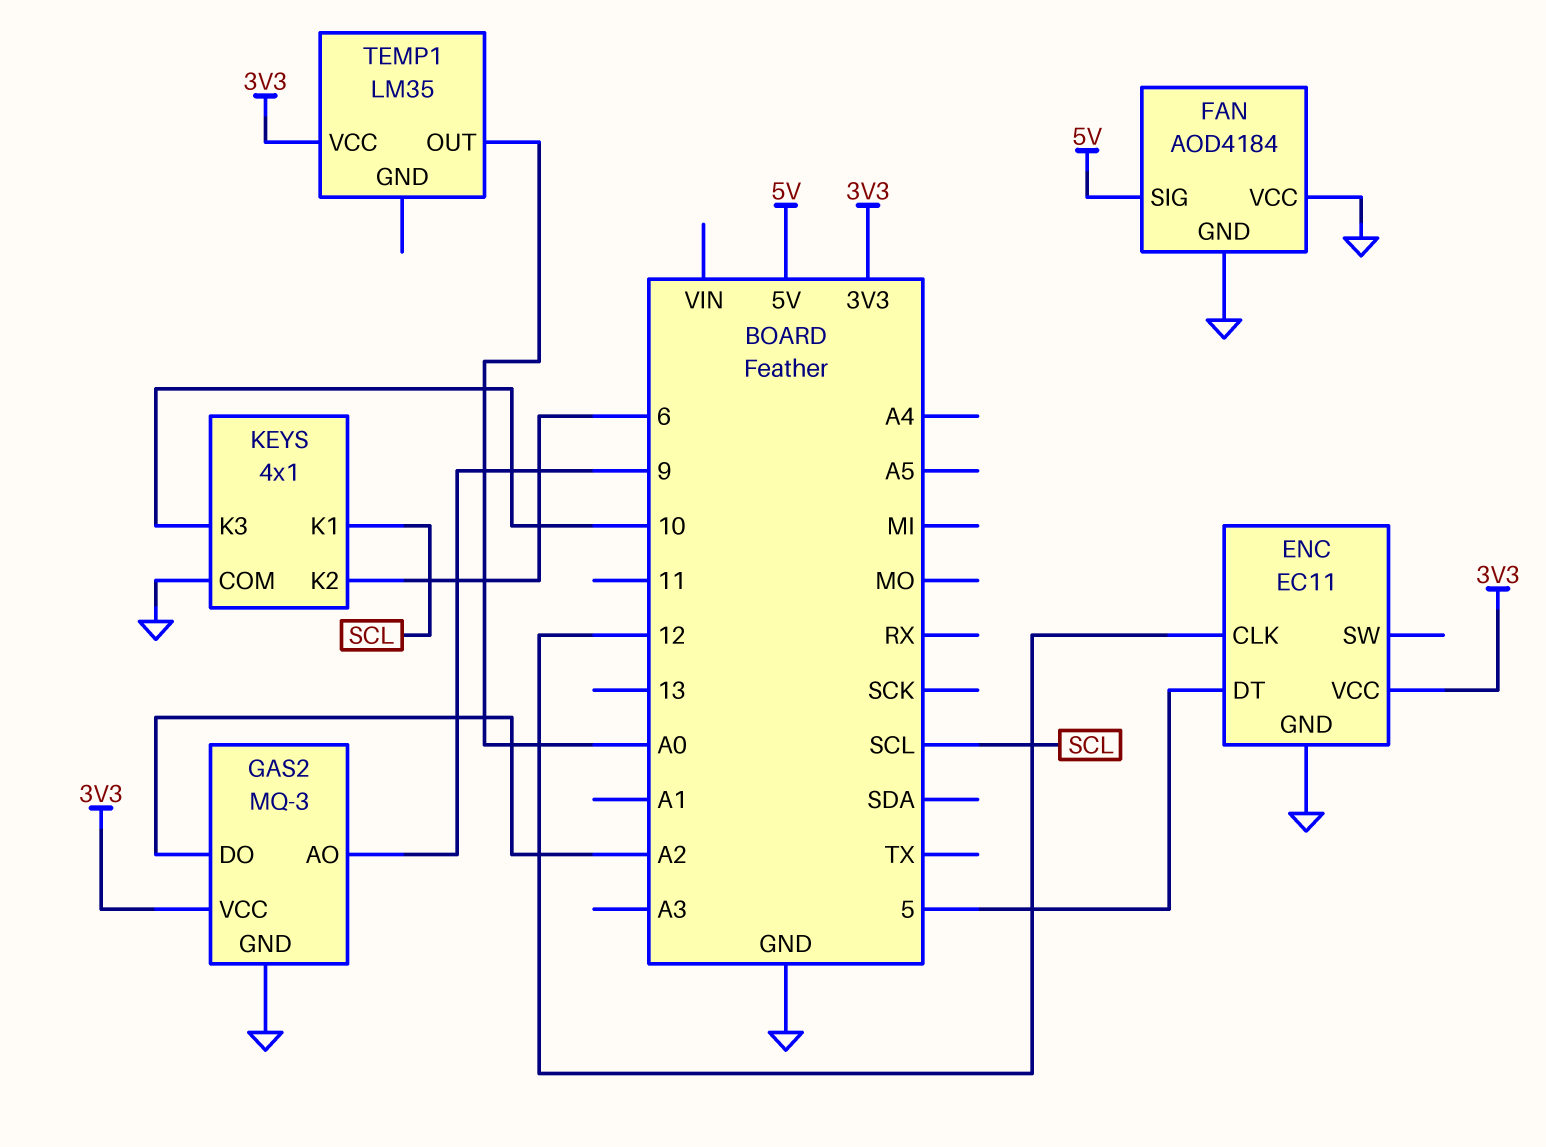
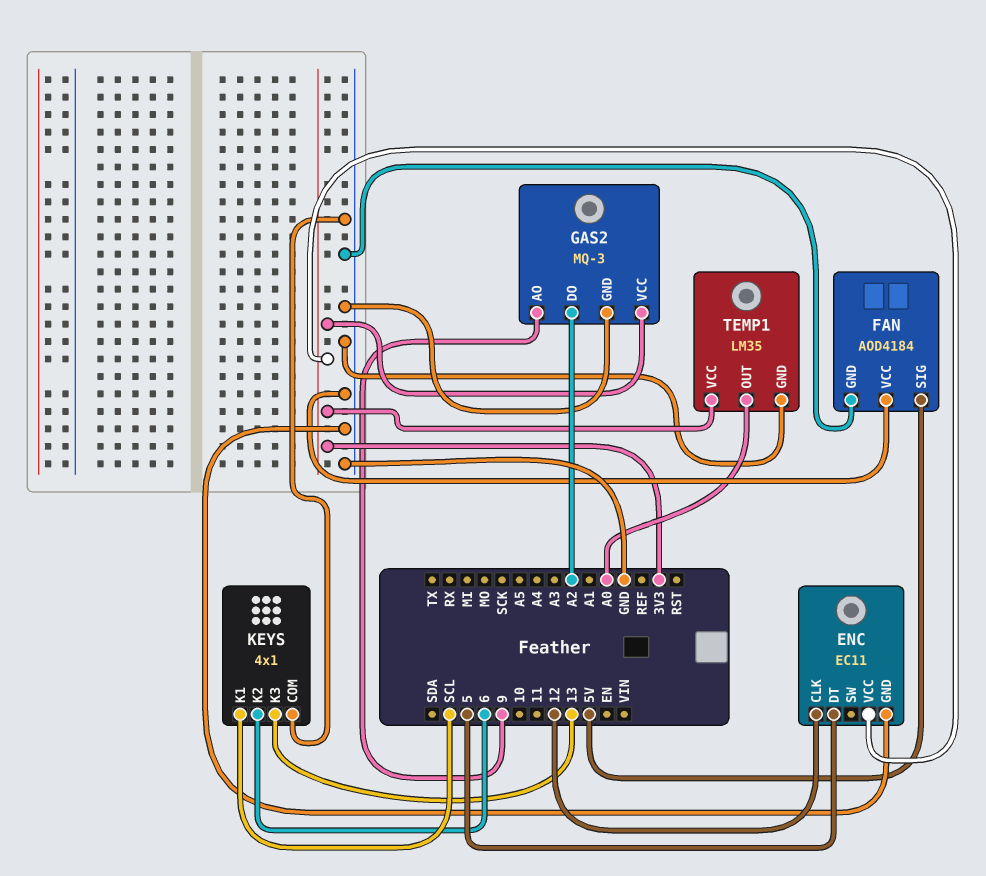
KEYS pin K3: 10 -> 13
TEMP1 pin GND: none -> GND

